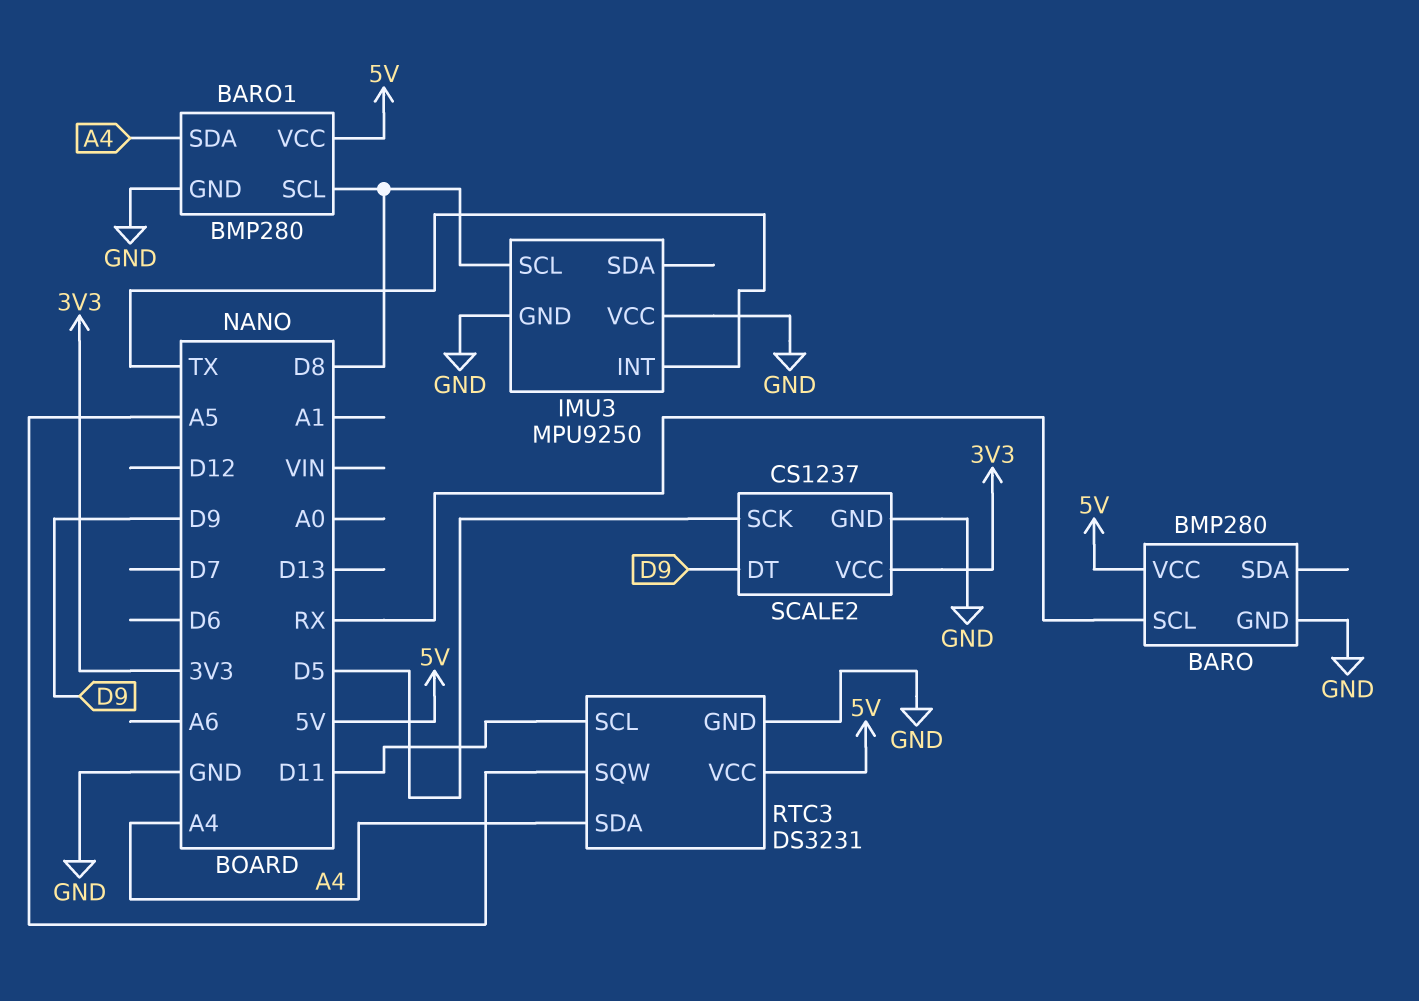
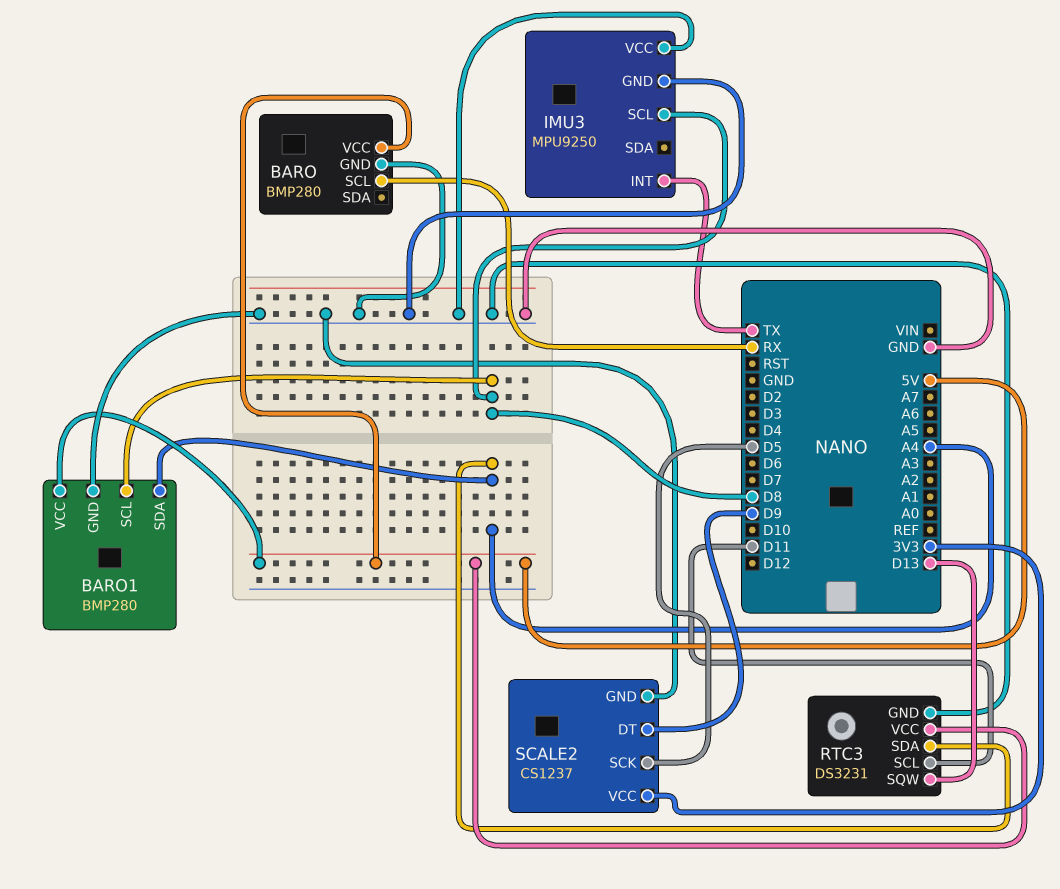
RTC3 pin SQW: A5 -> D13

